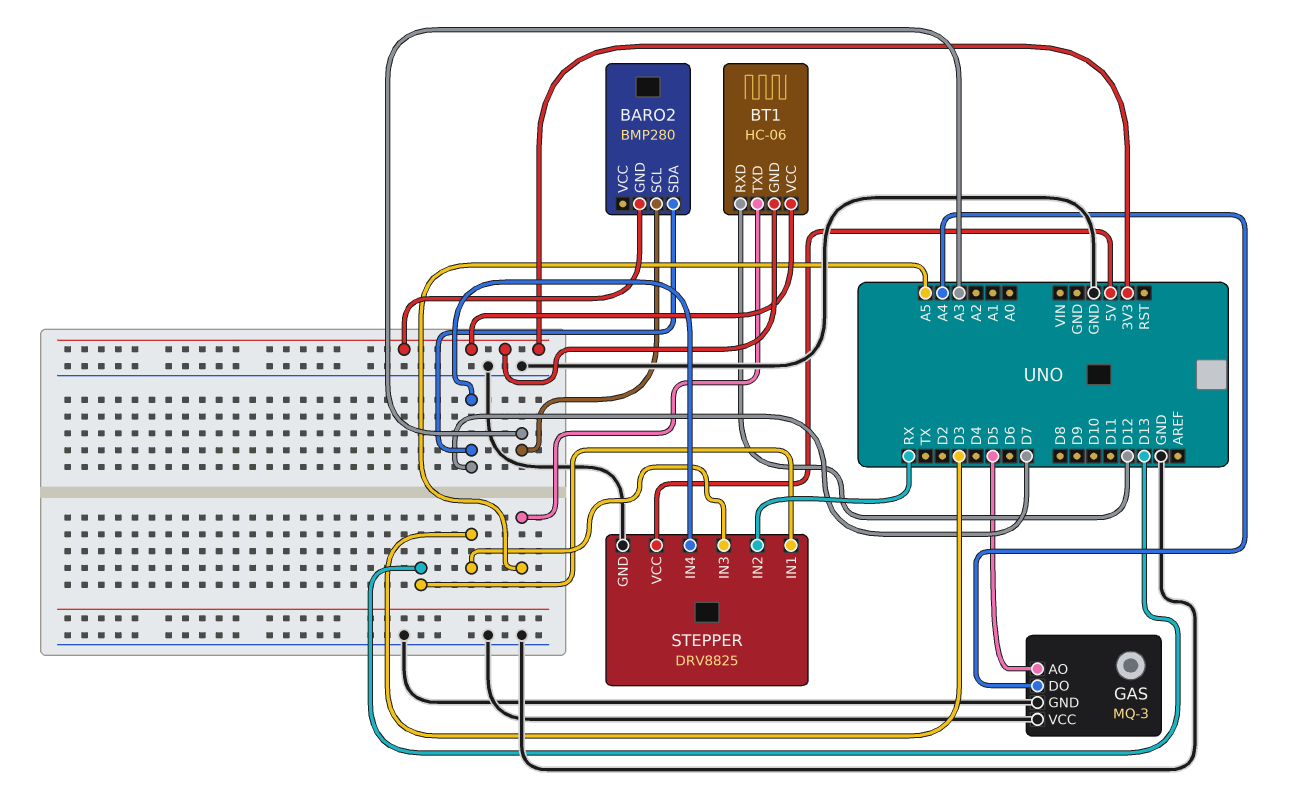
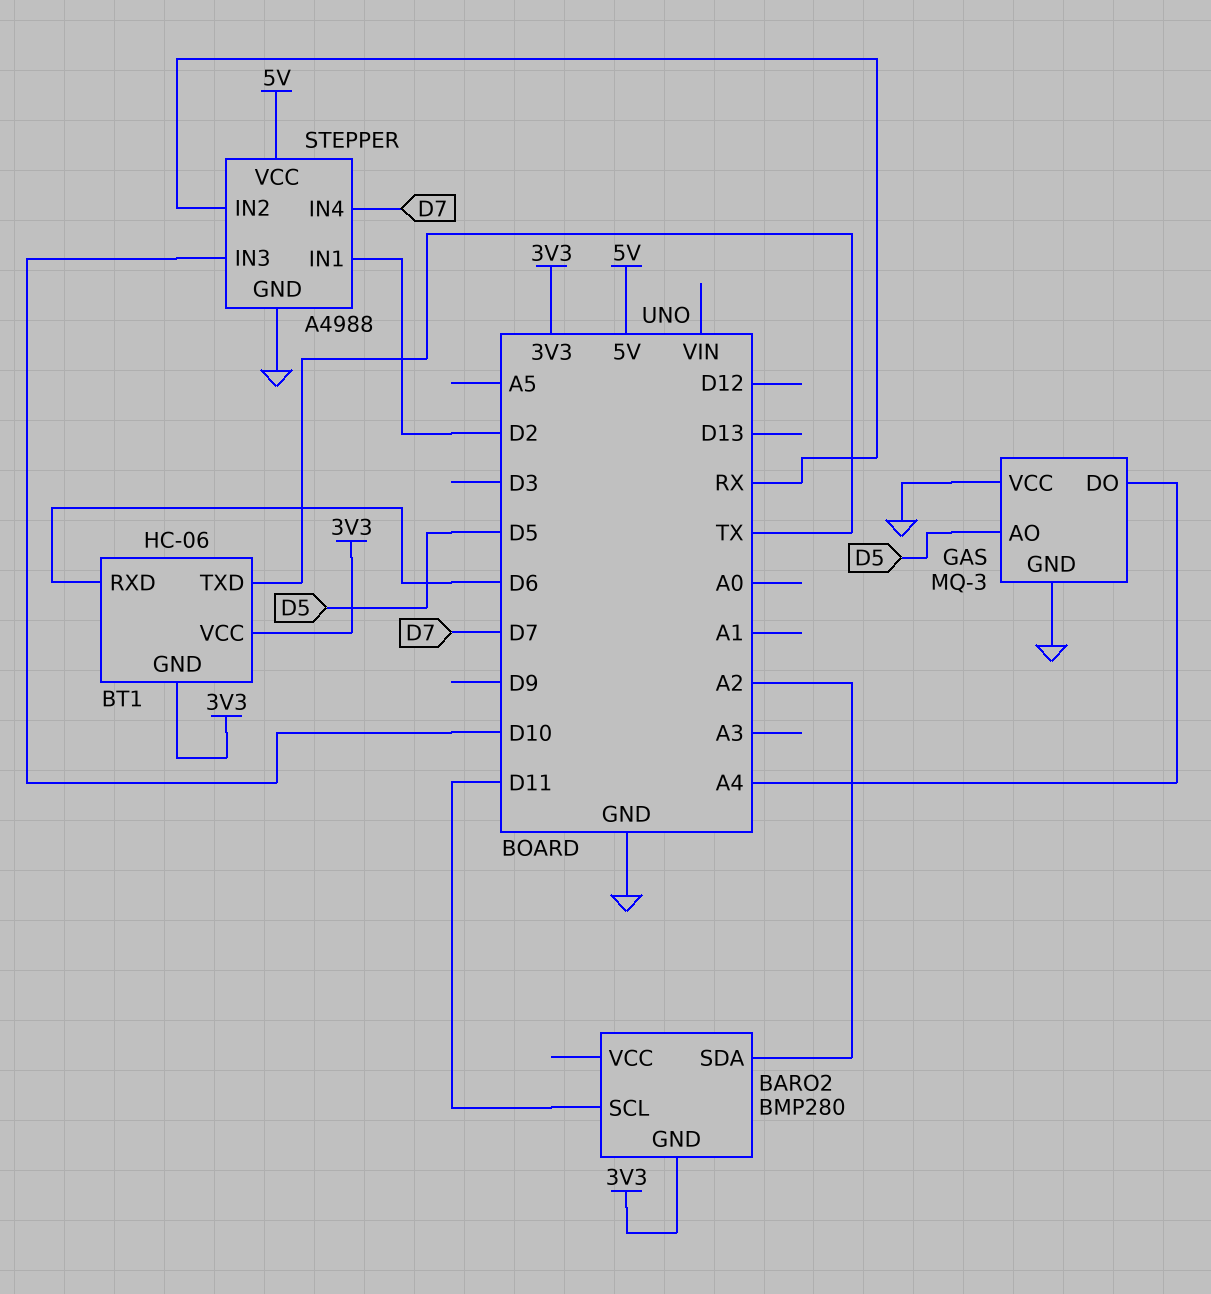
BARO2 pin SCL: A3 -> D11
BARO2 pin SDA: D7 -> A2
BT1 pin RXD: D12 -> D6
BT1 pin TXD: A5 -> TX
STEPPER: DRV8825 -> A4988
STEPPER pin IN1: D13 -> D2
STEPPER pin IN3: D3 -> D10

